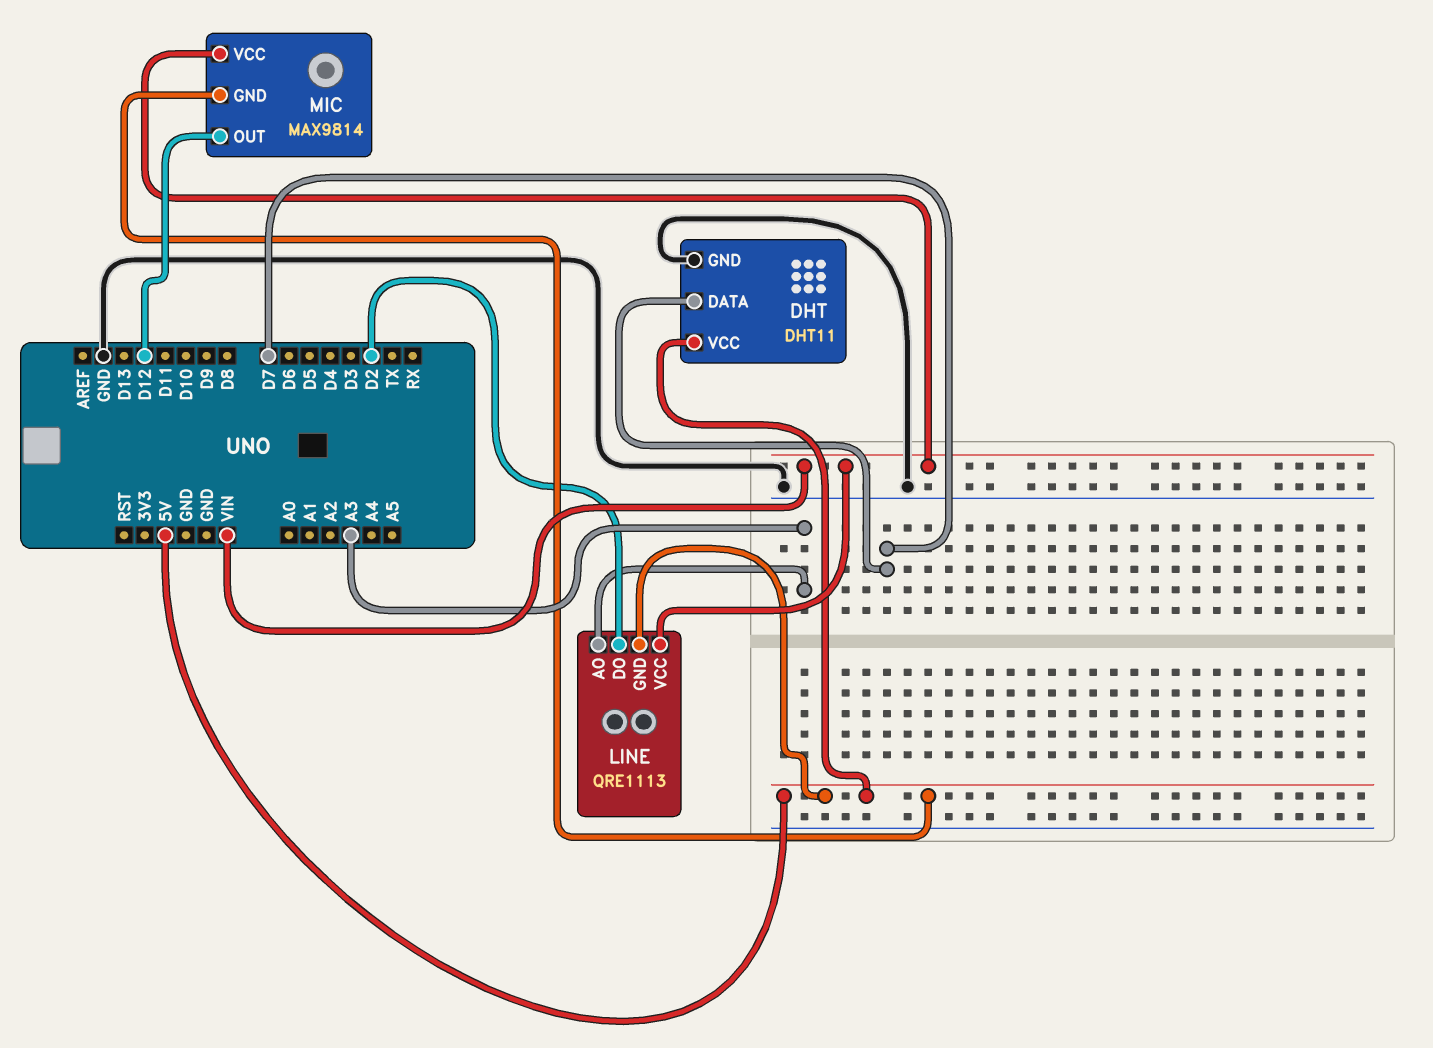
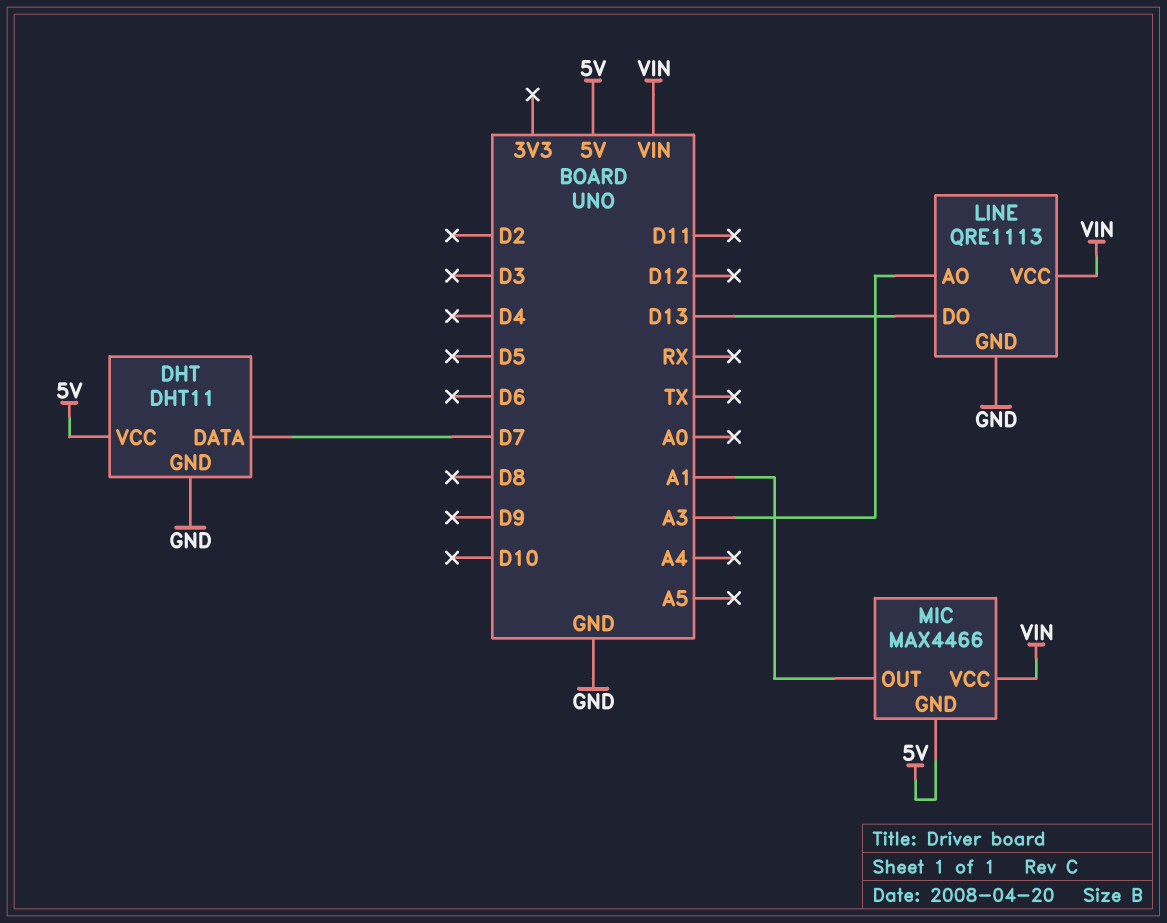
LINE pin DO: D2 -> D13
LINE pin GND: 5V -> GND
MIC: MAX9814 -> MAX4466
MIC pin OUT: D12 -> A1

